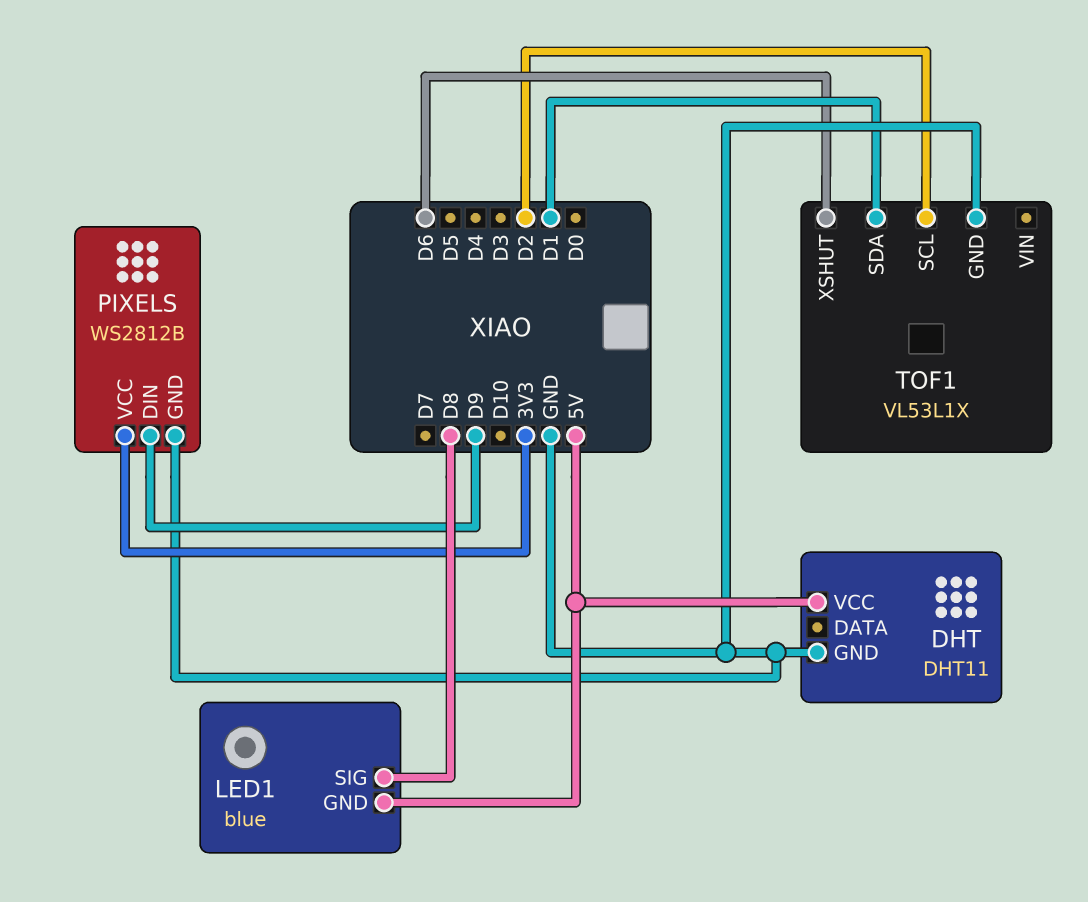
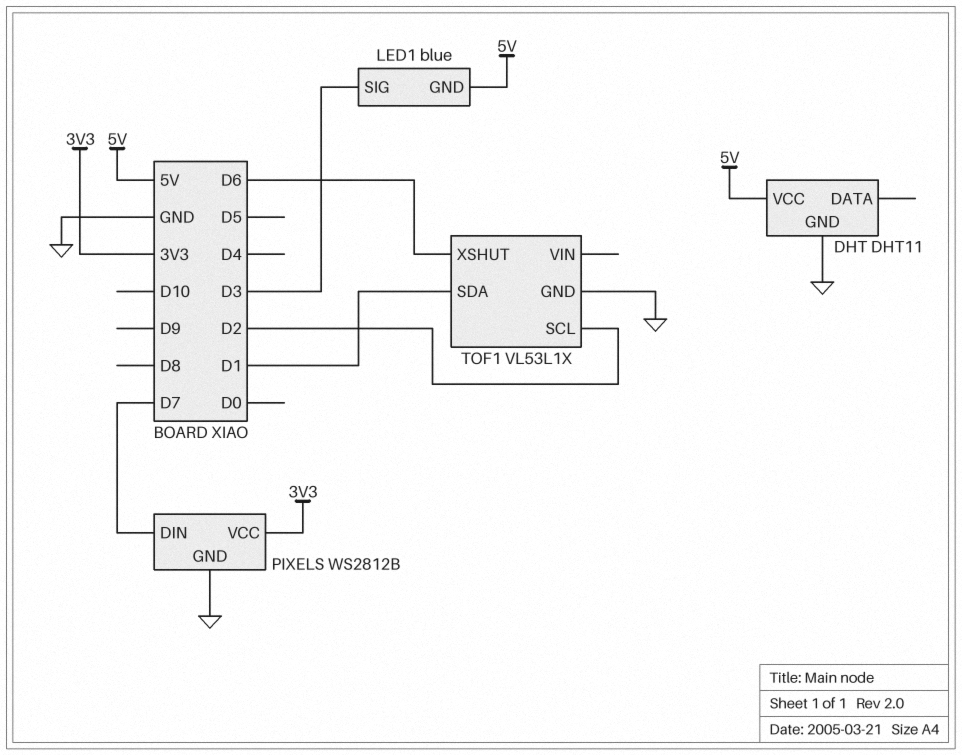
LED1 pin SIG: D8 -> D3
PIXELS pin DIN: D9 -> D7

